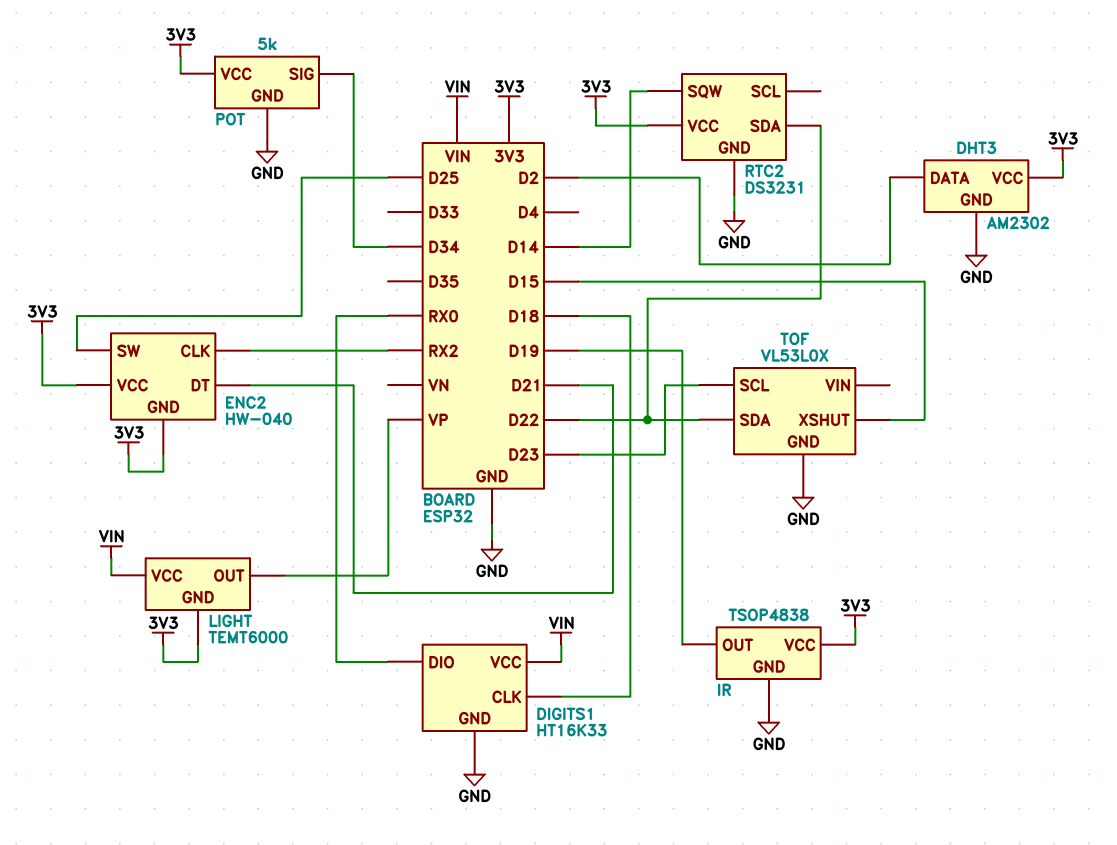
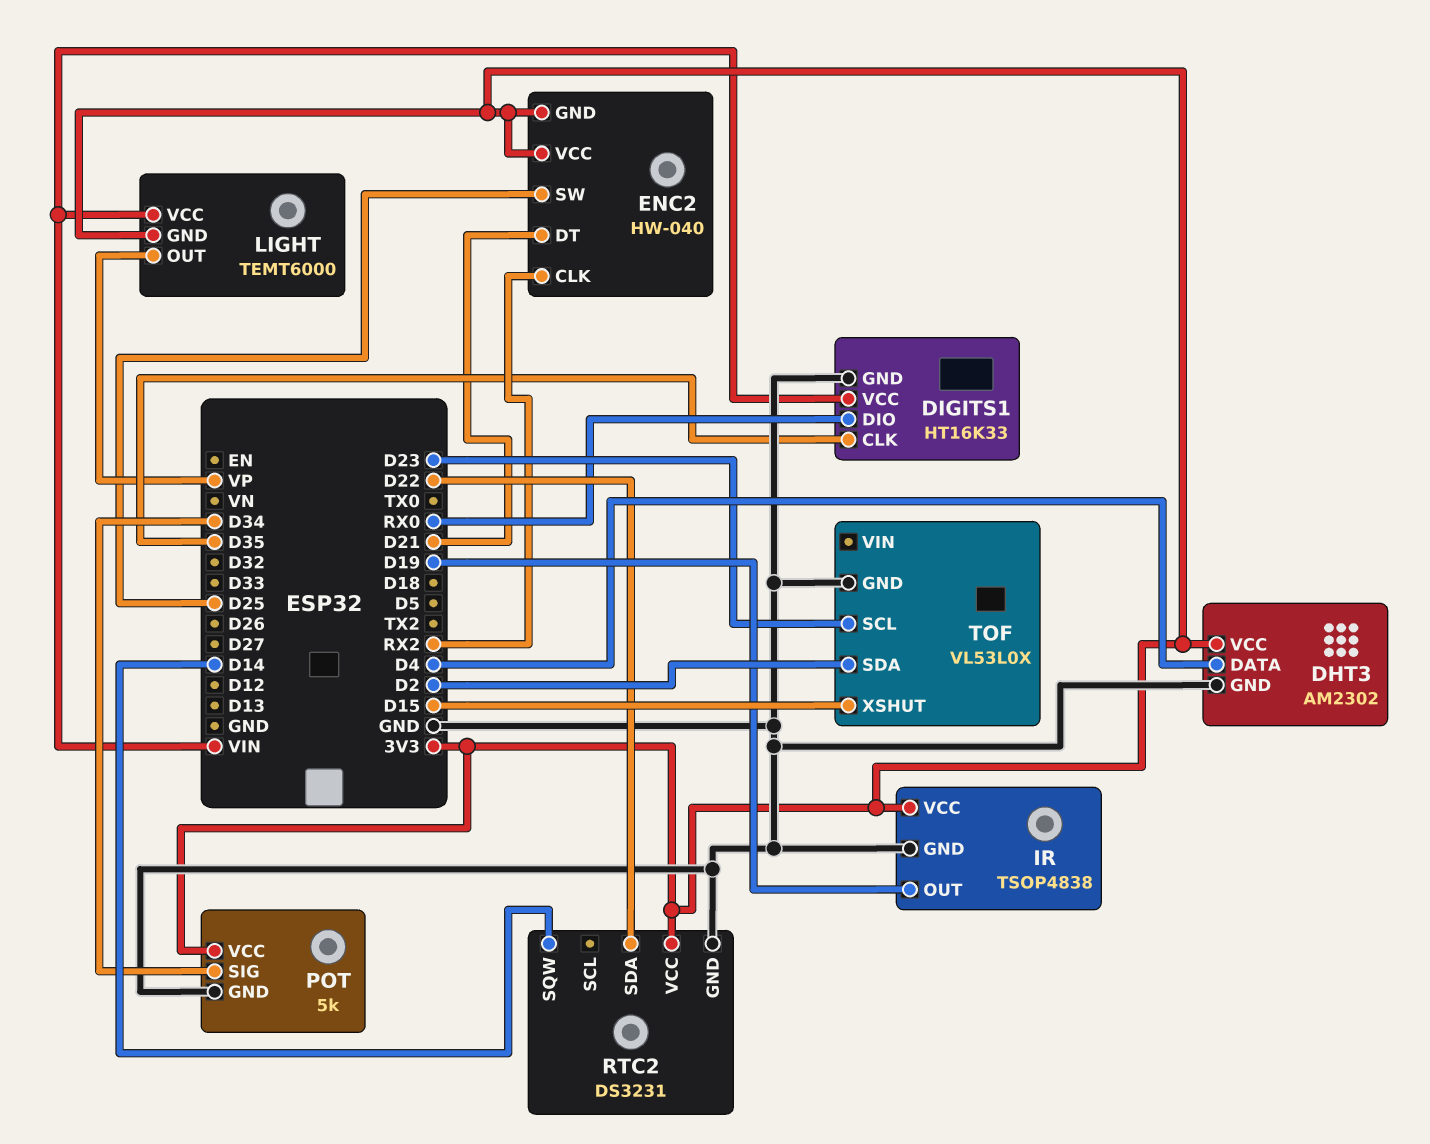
DHT3 pin DATA: D2 -> D4
DIGITS1 pin CLK: D18 -> D35
TOF pin SDA: D22 -> D2

